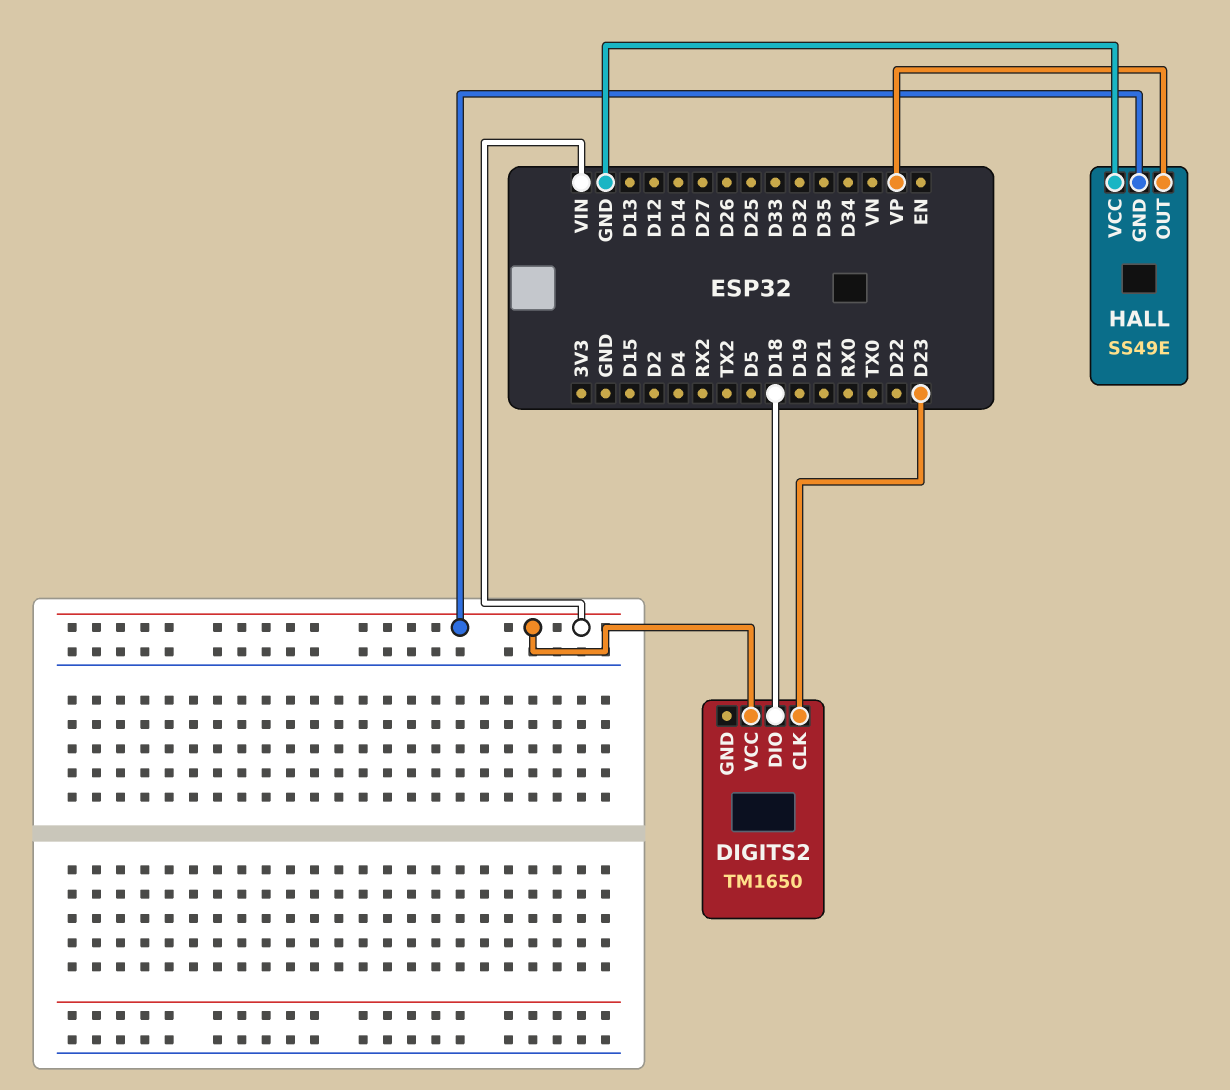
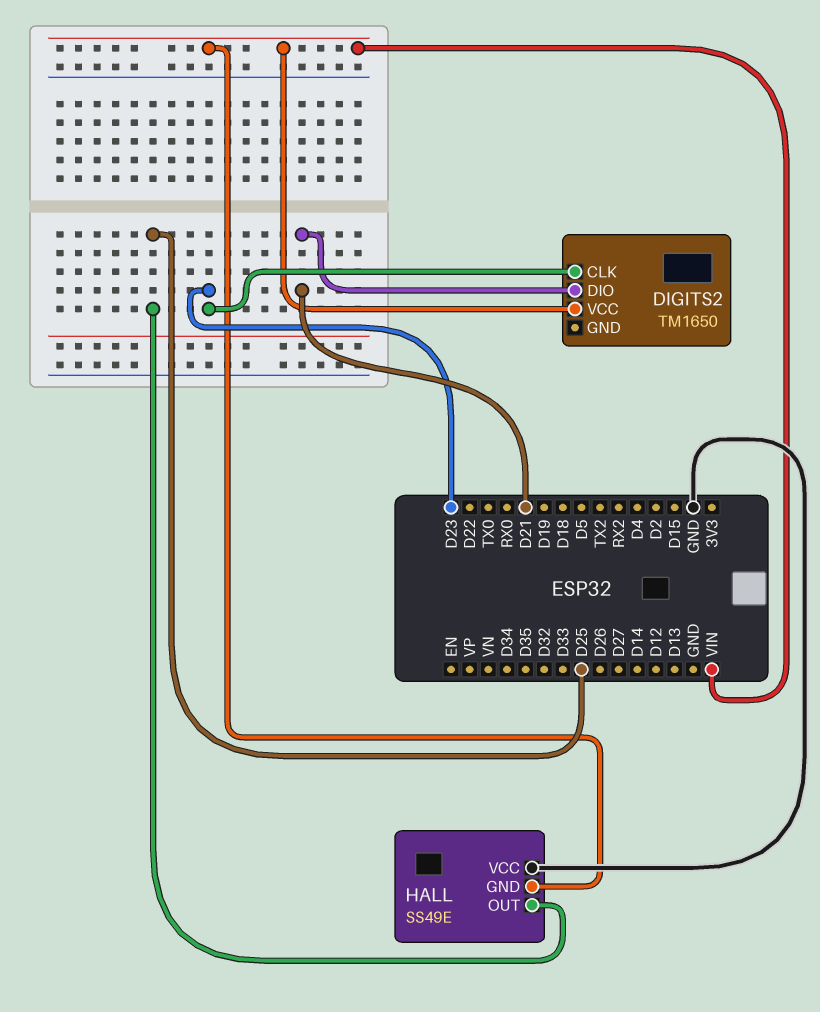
DIGITS2 pin DIO: D18 -> D21
HALL pin OUT: VP -> D25

